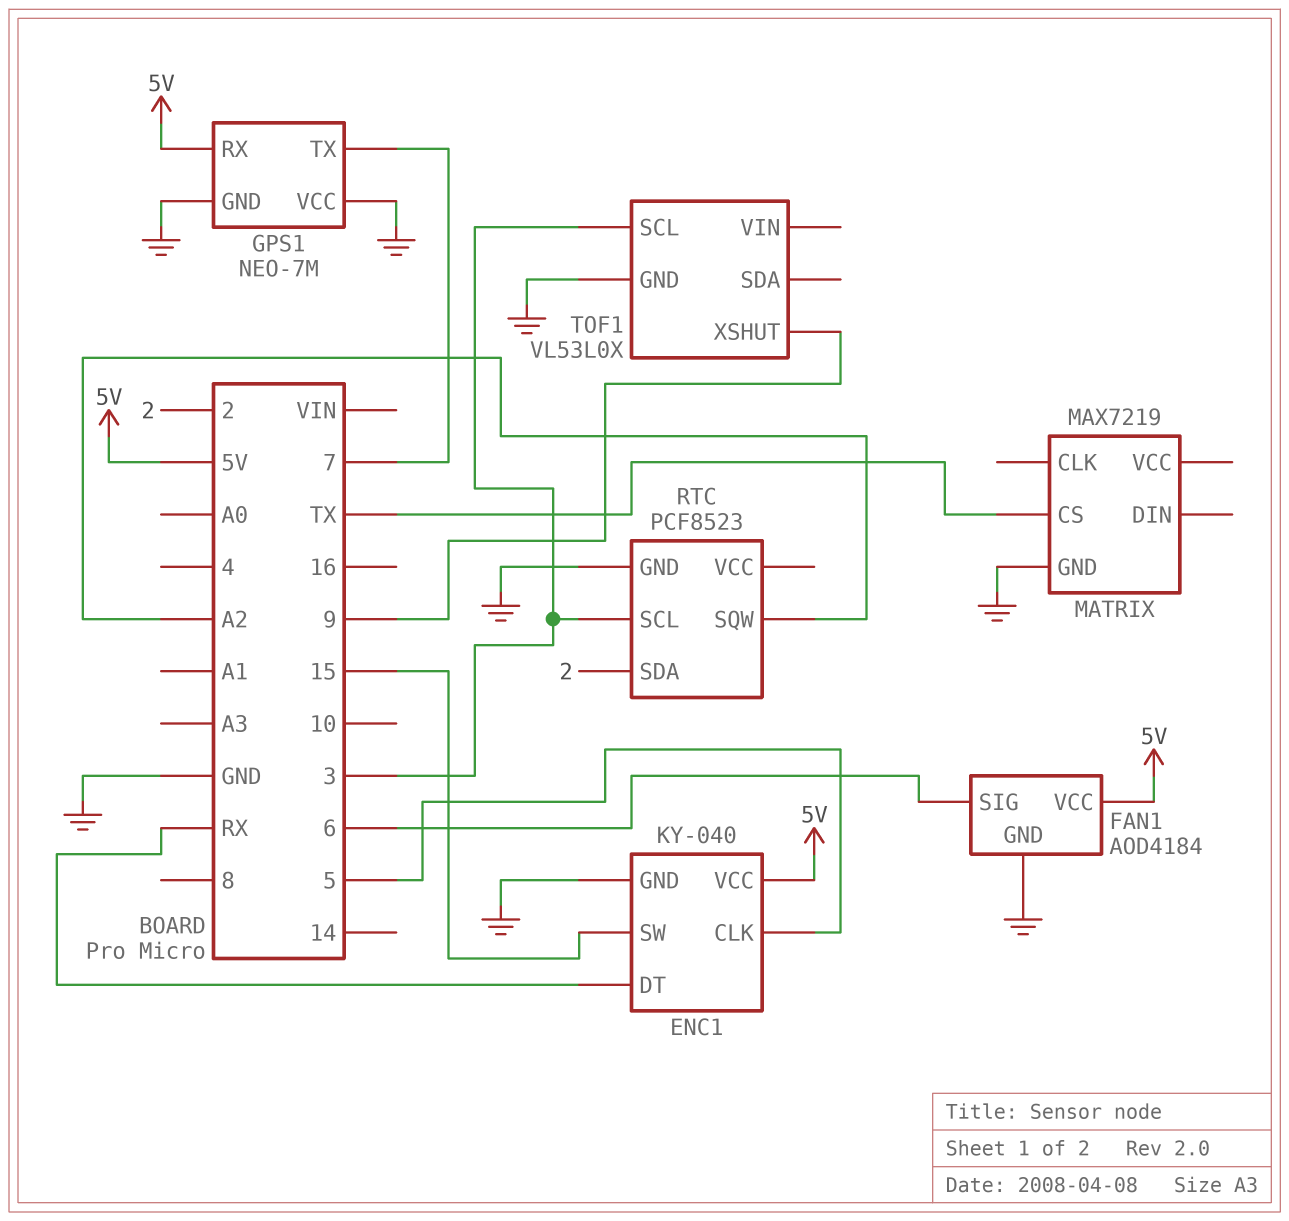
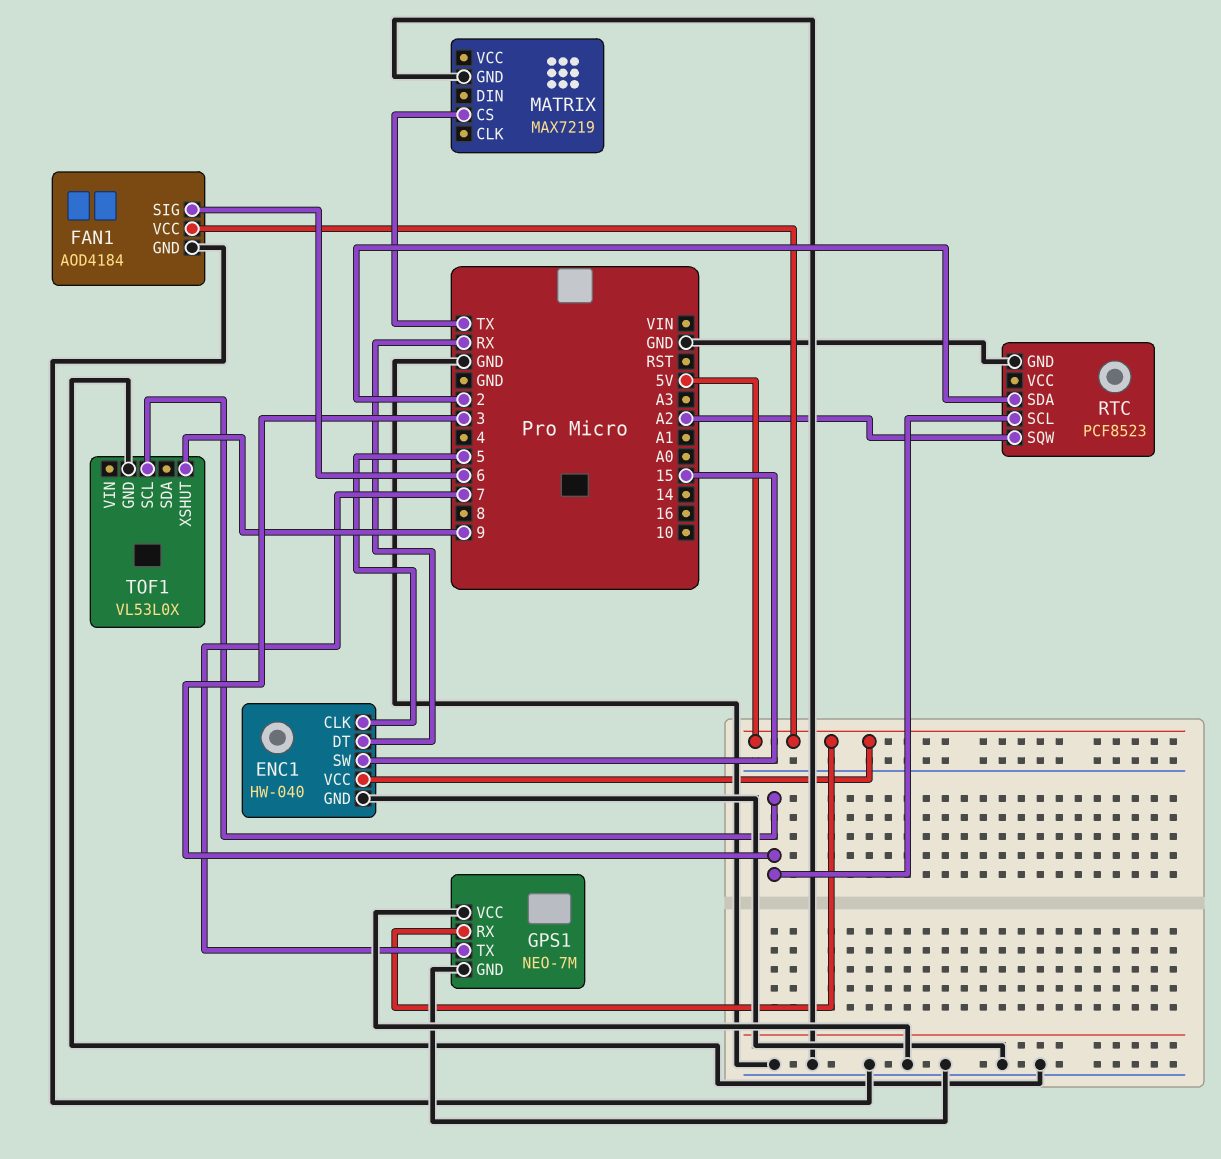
ENC1: KY-040 -> HW-040

